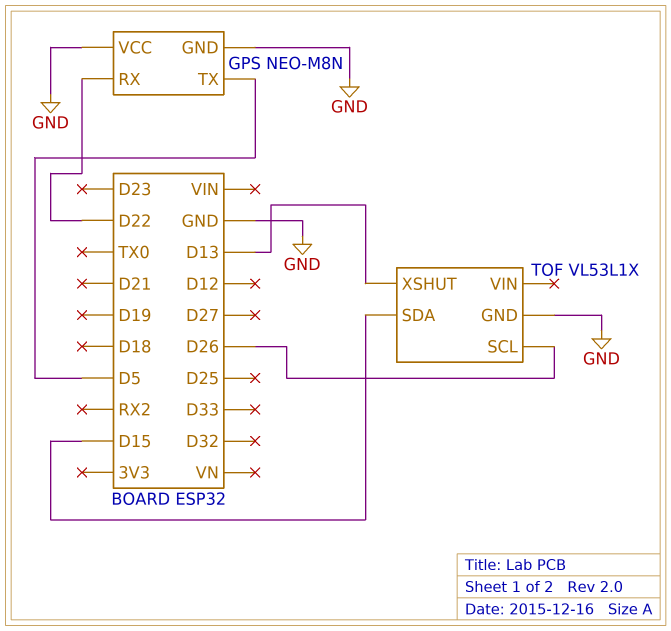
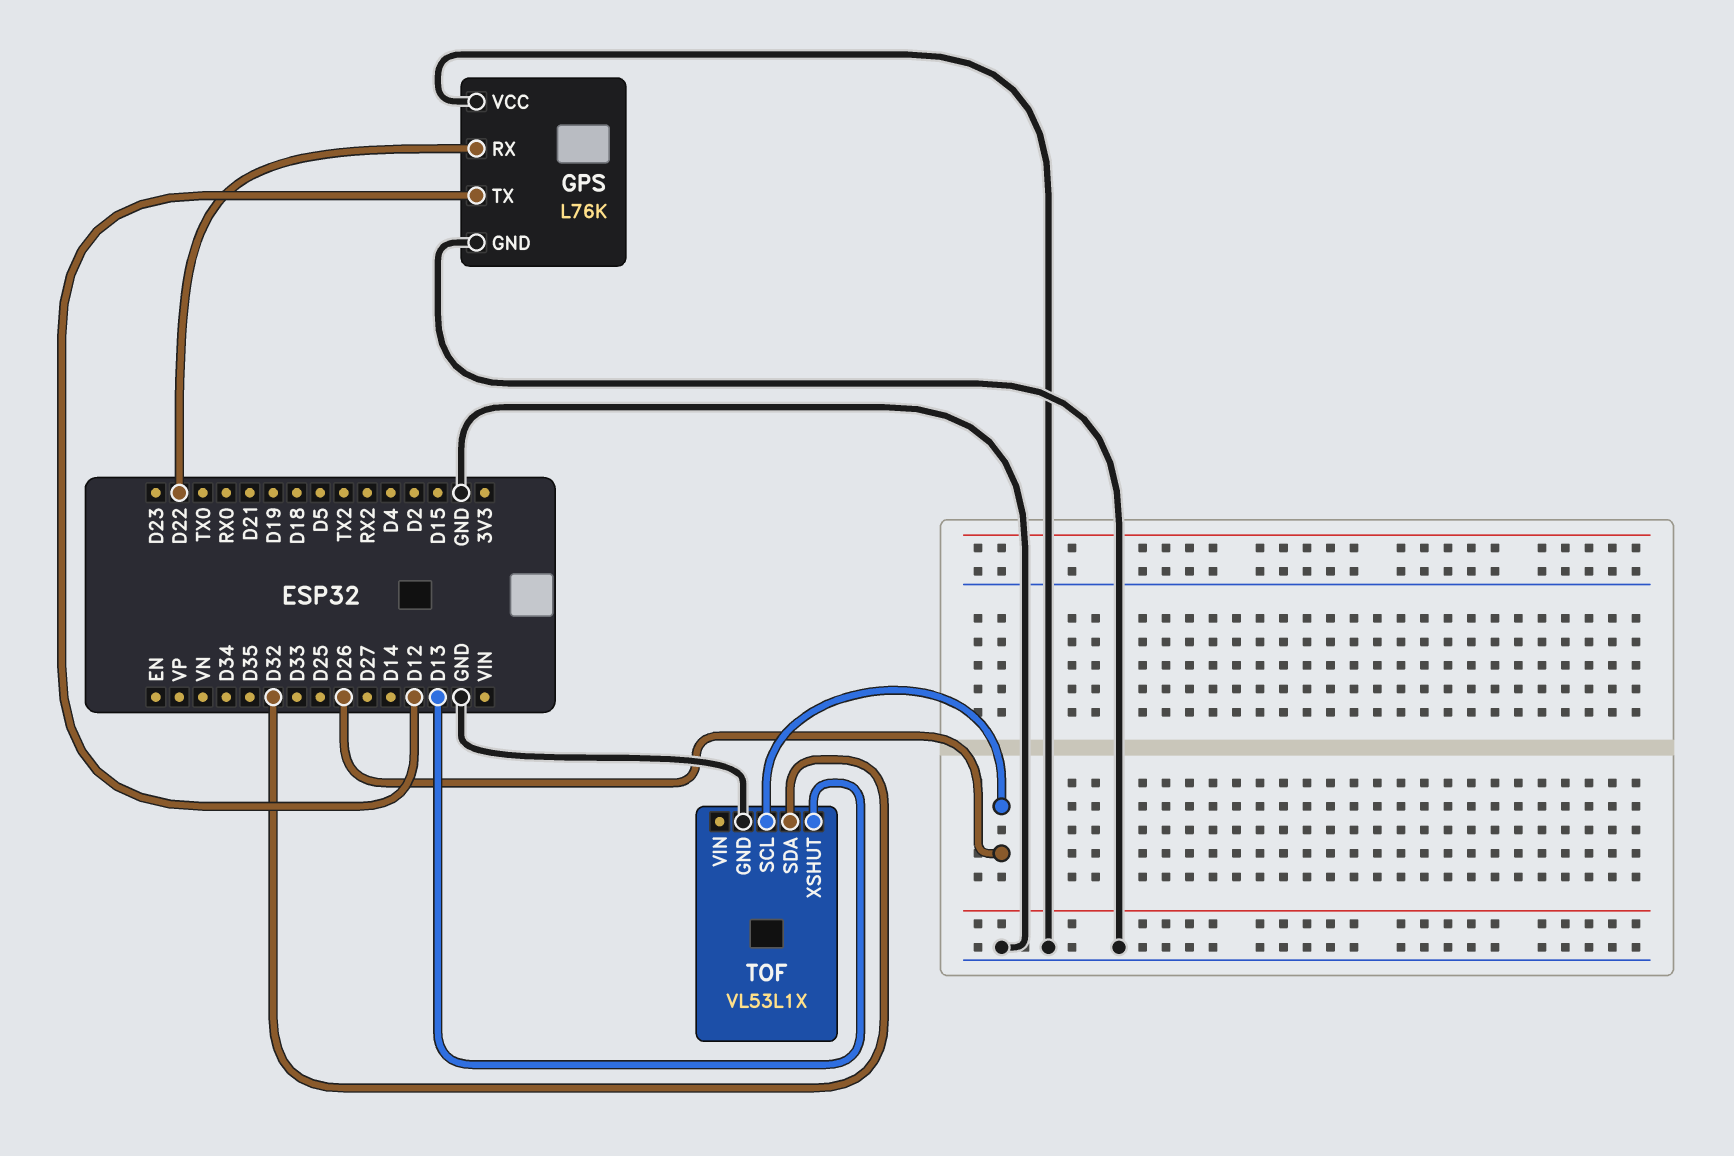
GPS: NEO-M8N -> L76K
GPS pin TX: D5 -> D12
TOF pin SDA: D15 -> D32

